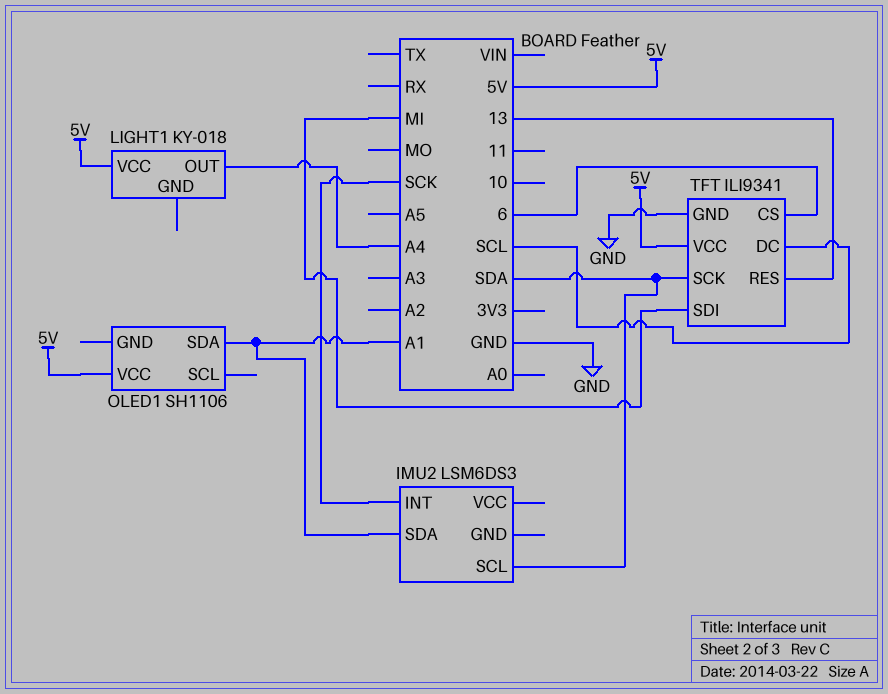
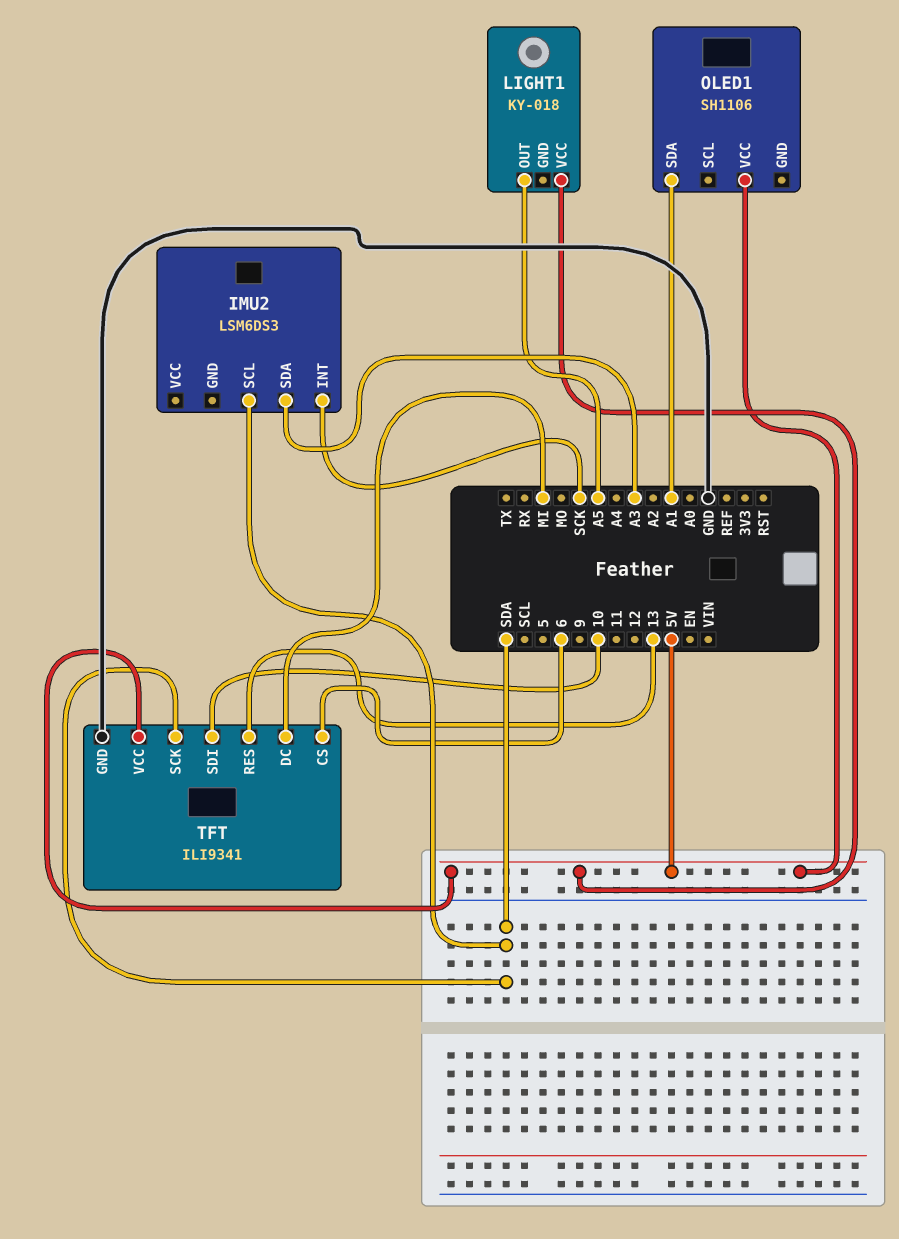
IMU2 pin SDA: A1 -> A3
LIGHT1 pin OUT: A4 -> A5
TFT pin DC: SCL -> MI
TFT pin SDI: MI -> 10

